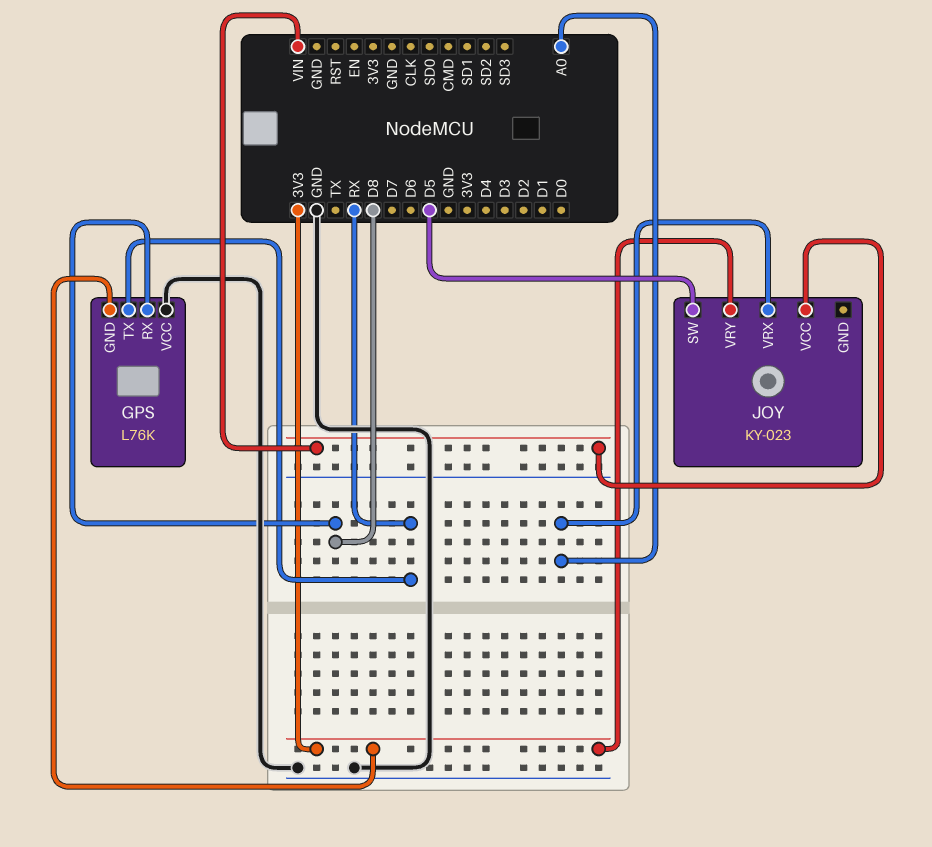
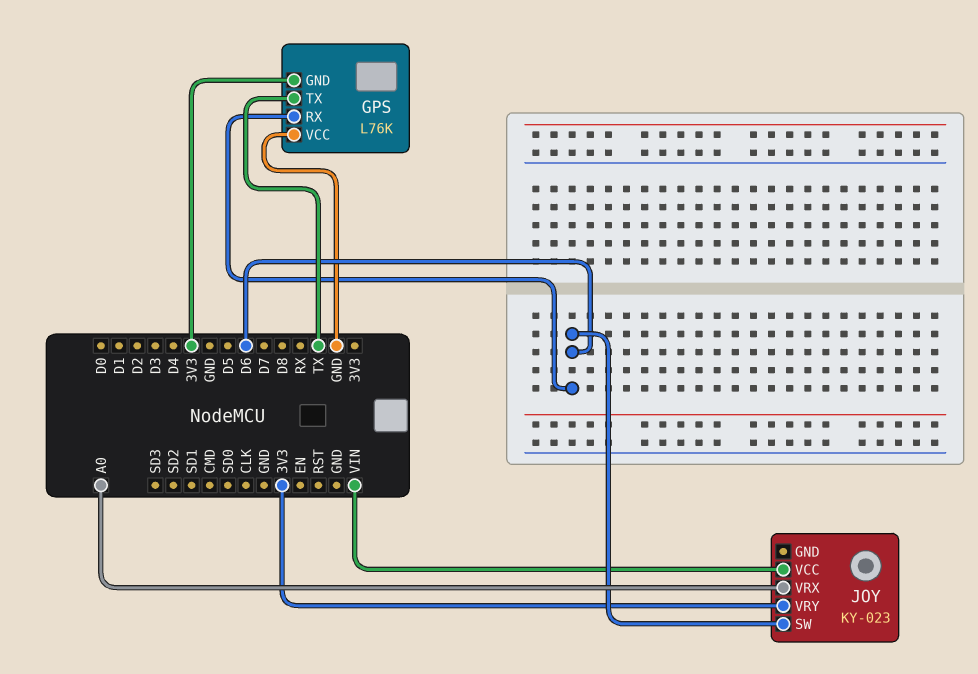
GPS pin RX: D8 -> D6
GPS pin TX: RX -> TX
JOY pin SW: D5 -> D6

